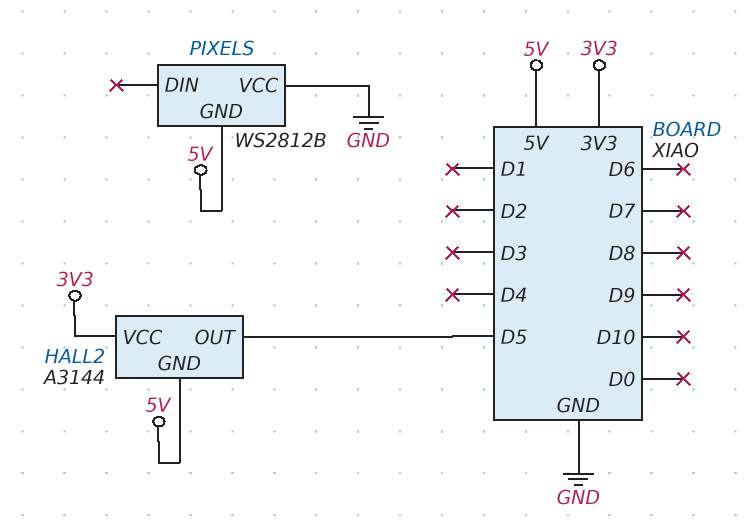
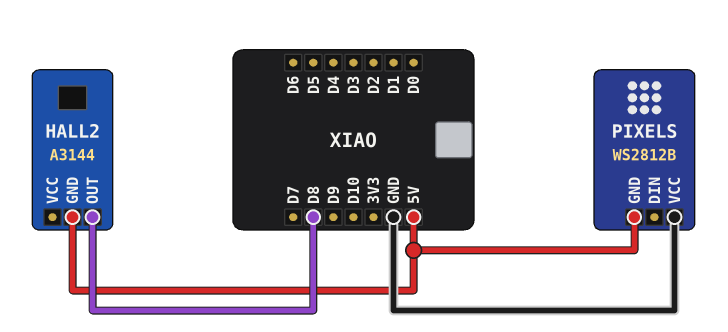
HALL2 pin OUT: D5 -> D8
HALL2 pin VCC: 3V3 -> none

